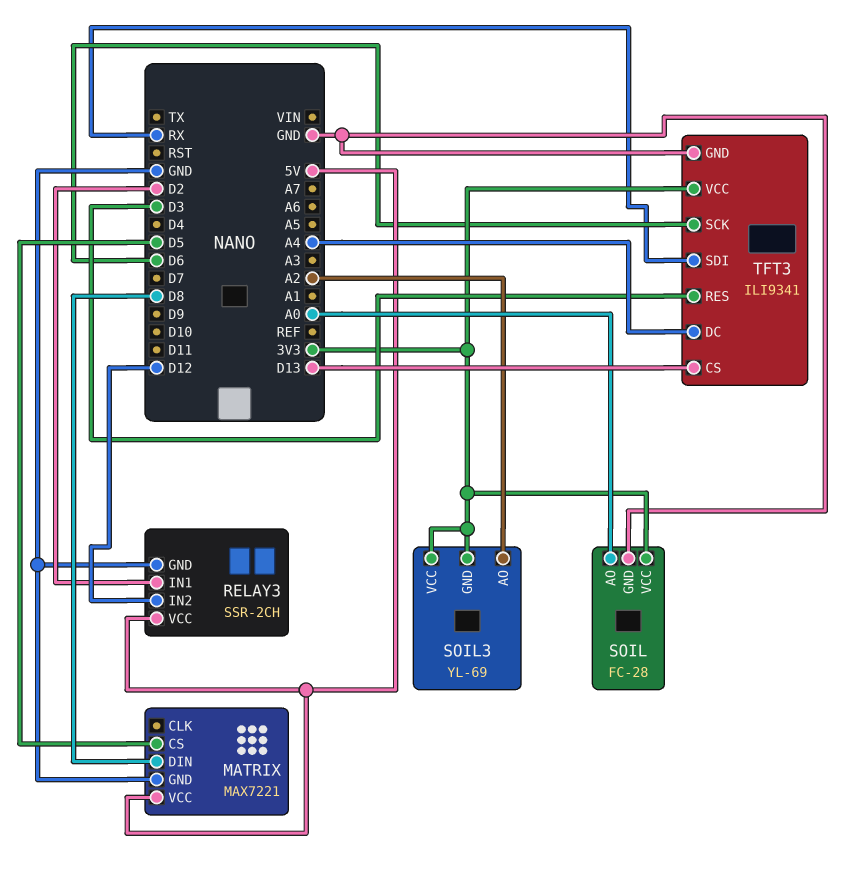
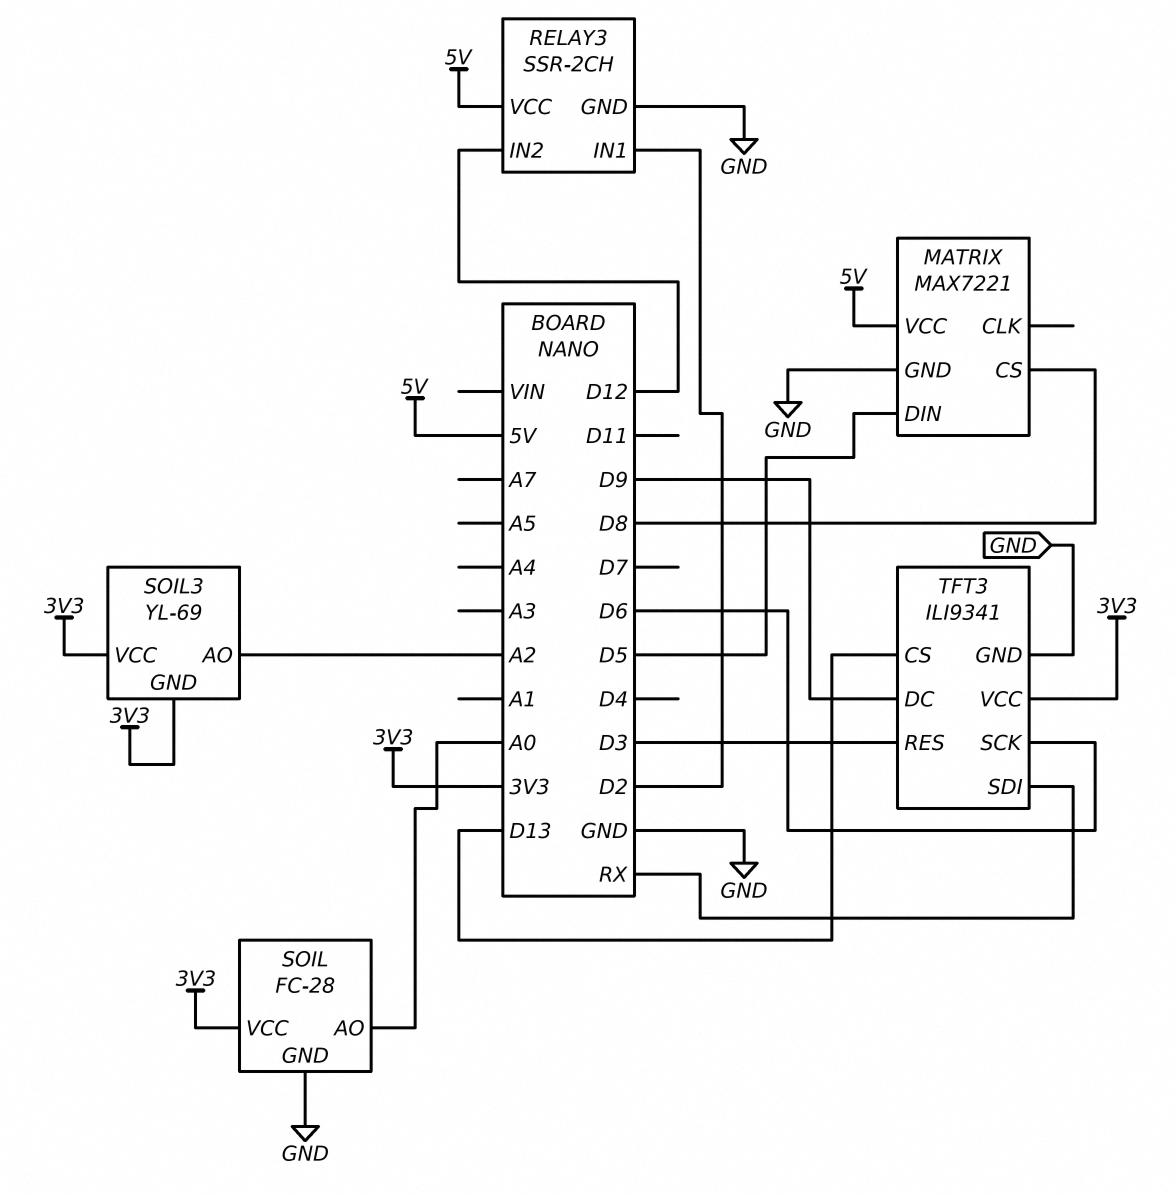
MATRIX pin CS: D5 -> D8
MATRIX pin DIN: D8 -> D5
TFT3 pin DC: A4 -> D9

